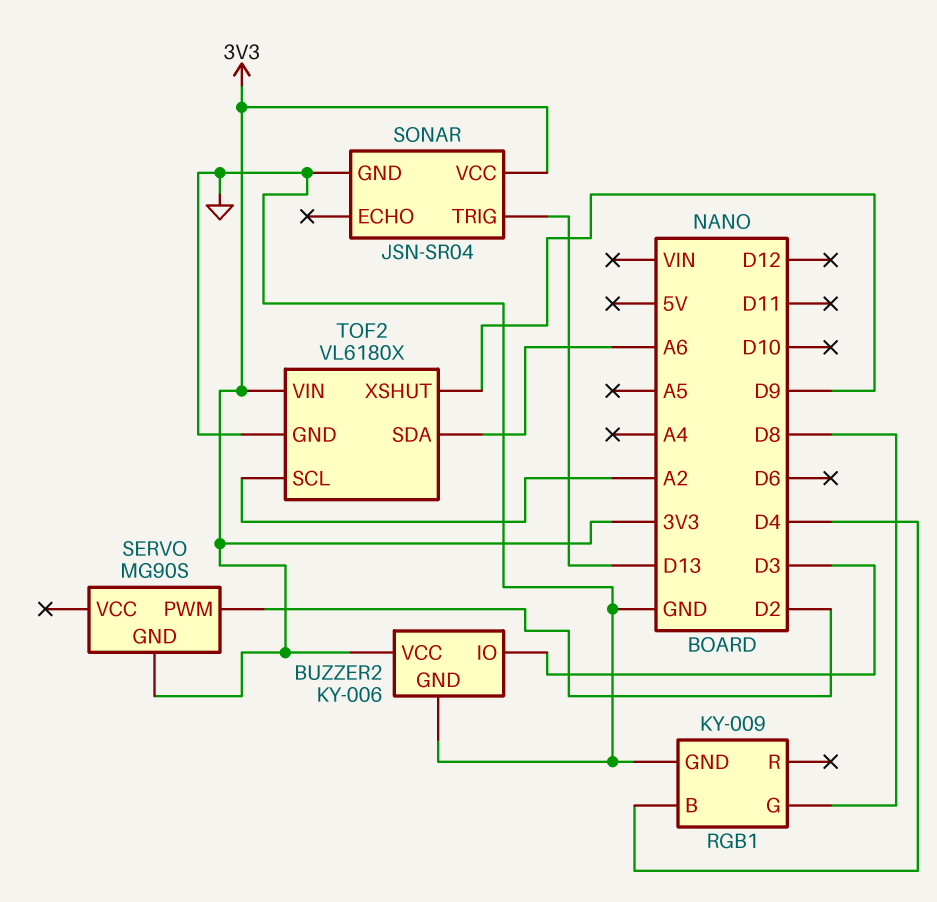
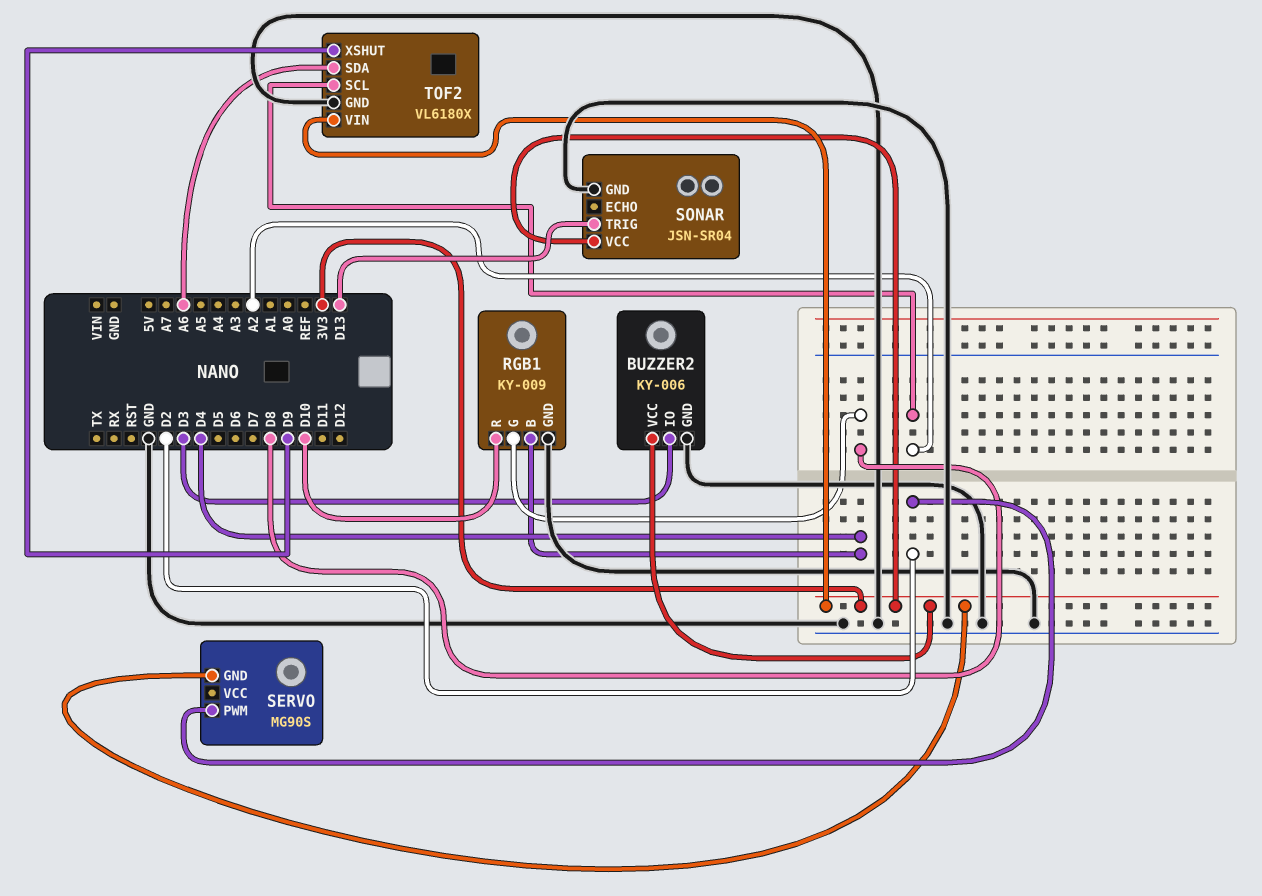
RGB1 pin R: none -> D10

